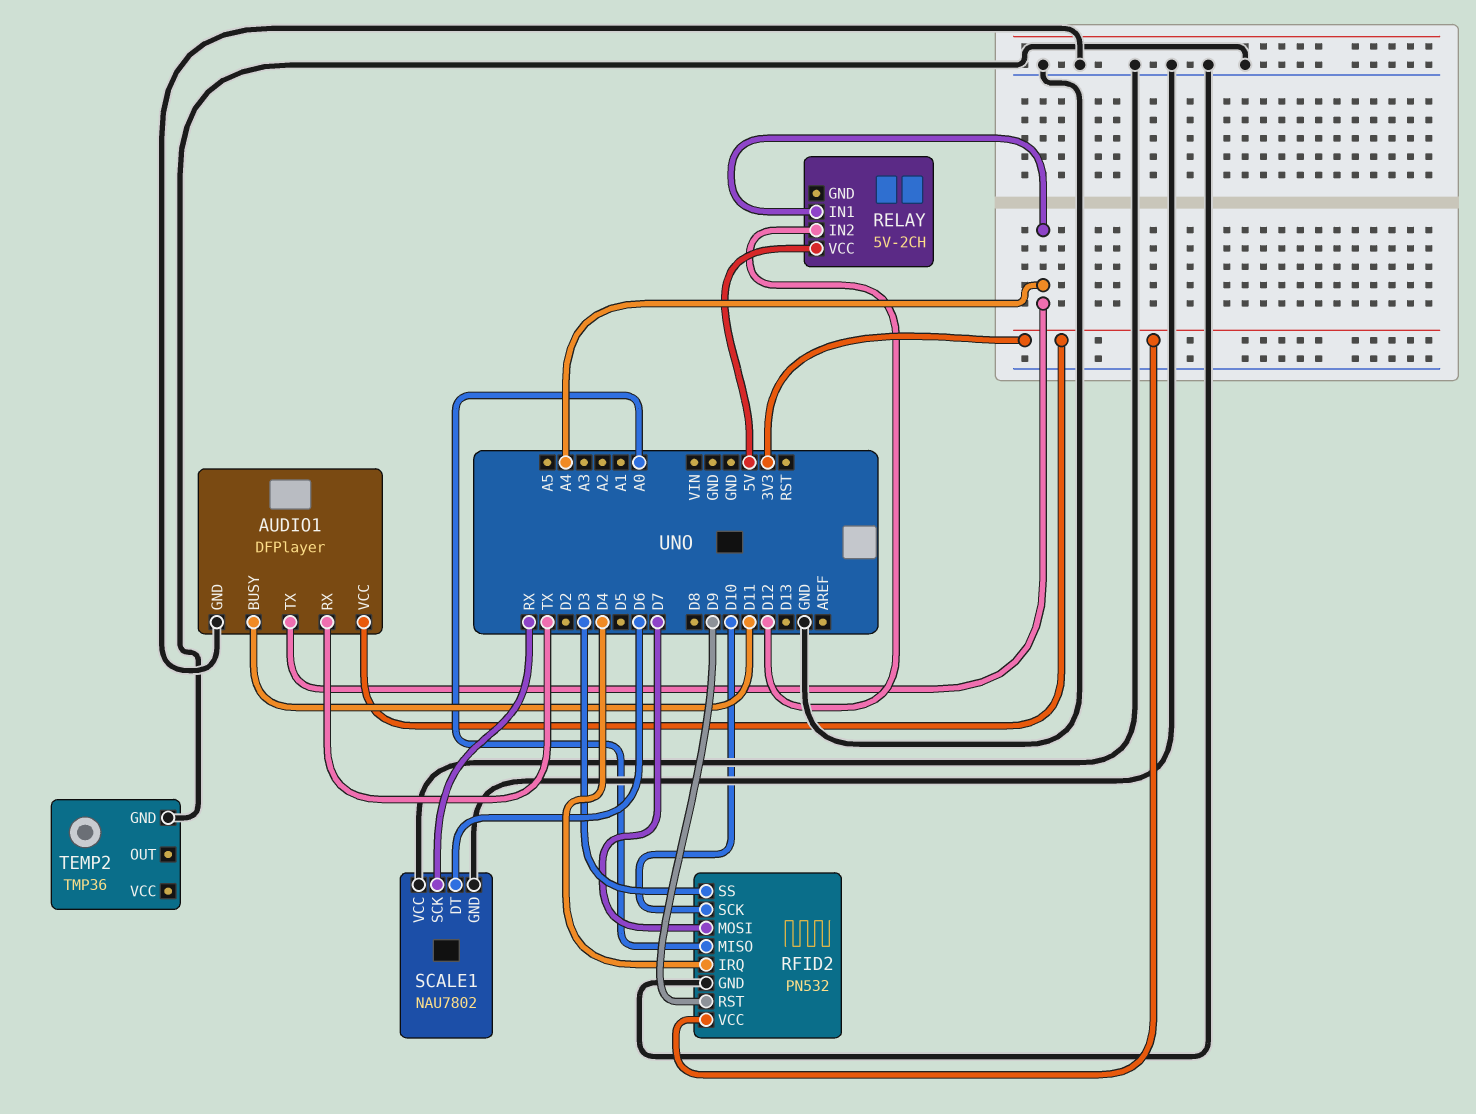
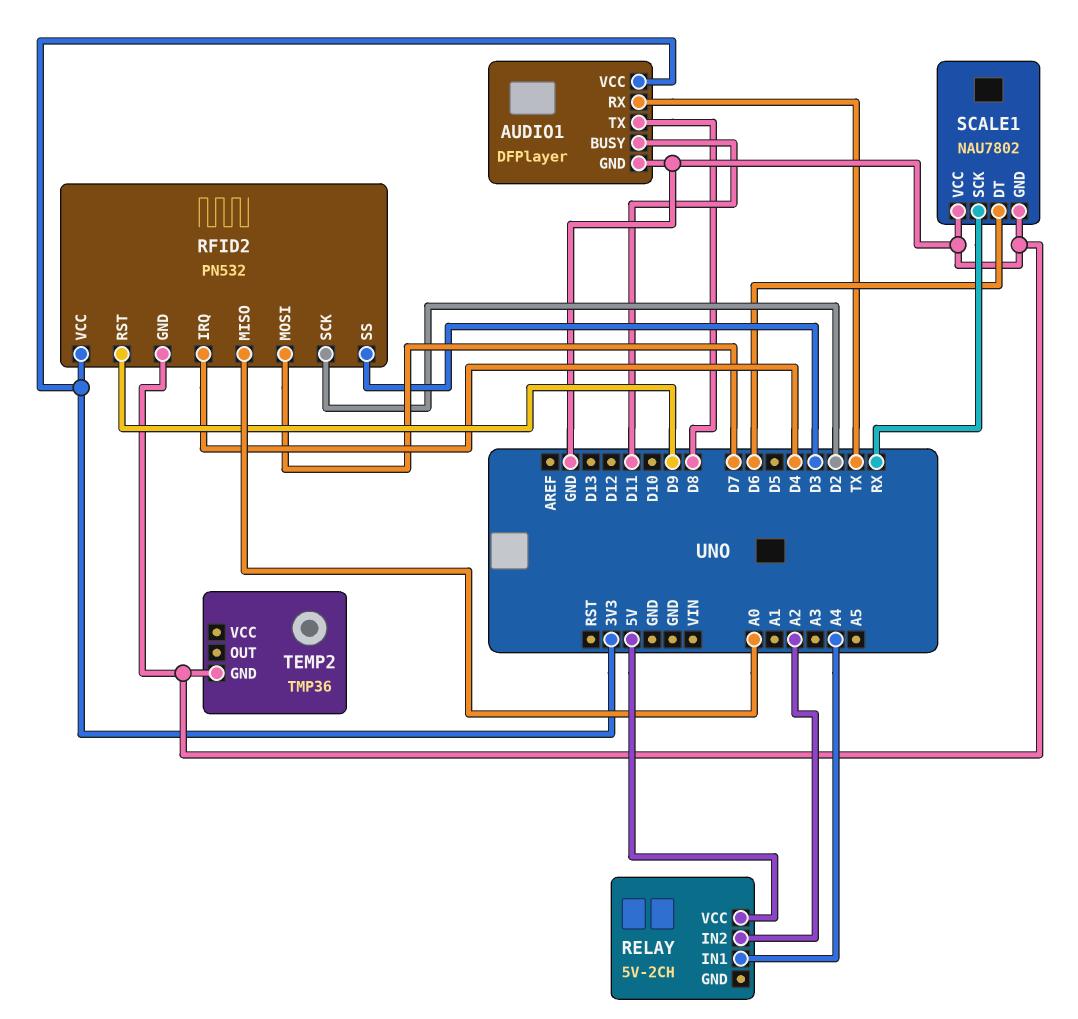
AUDIO1 pin TX: A4 -> D8
RELAY pin IN2: D12 -> A2
RFID2 pin SCK: D10 -> D2

